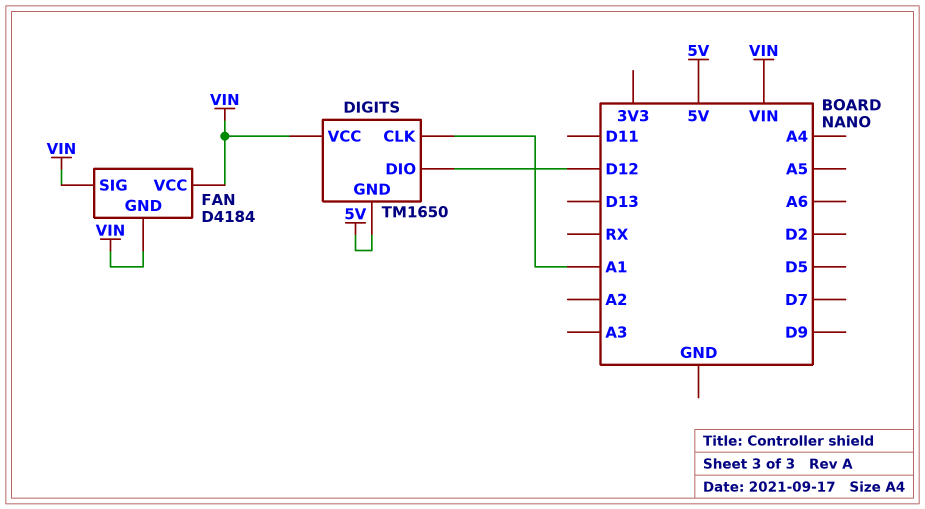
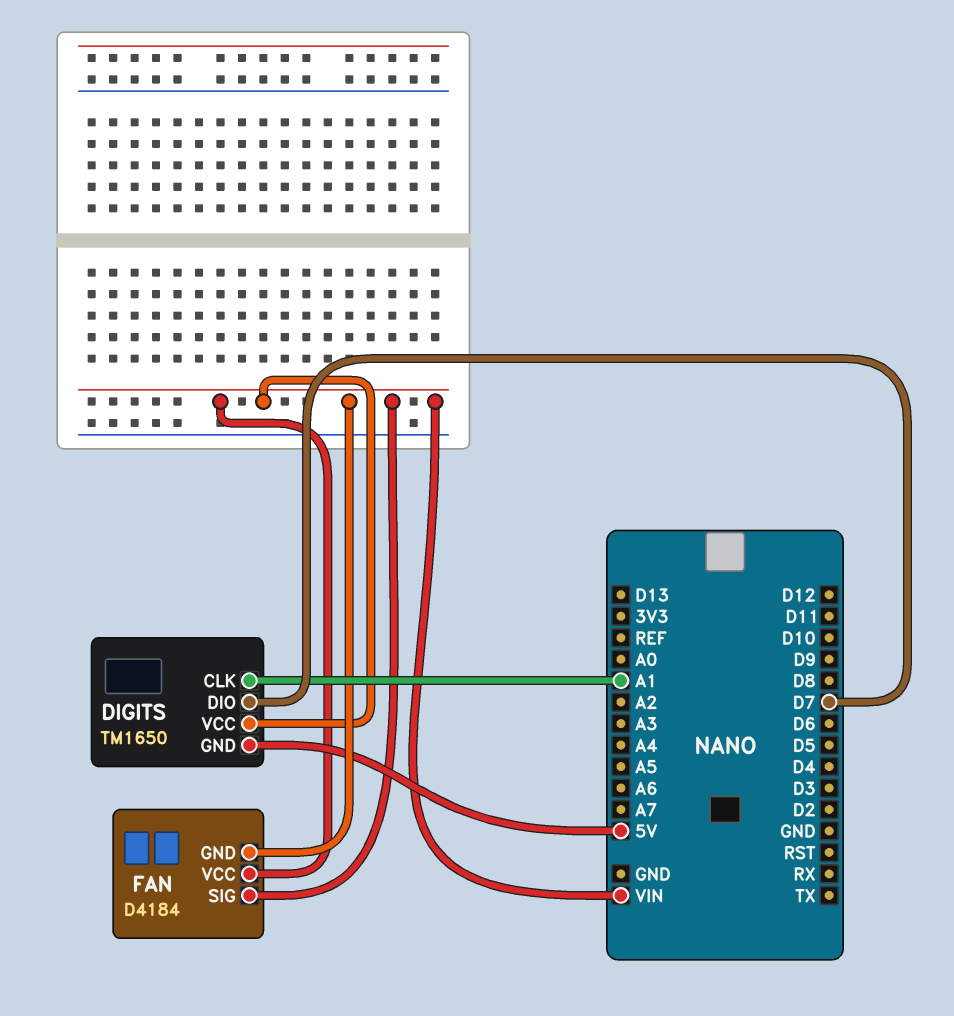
DIGITS pin DIO: D12 -> D7

